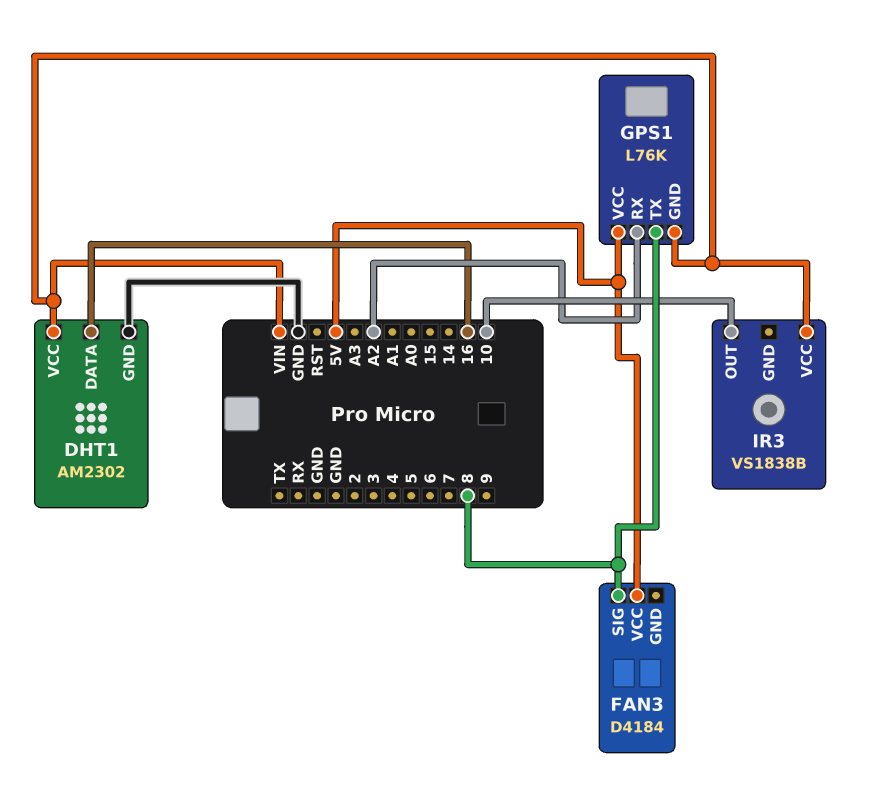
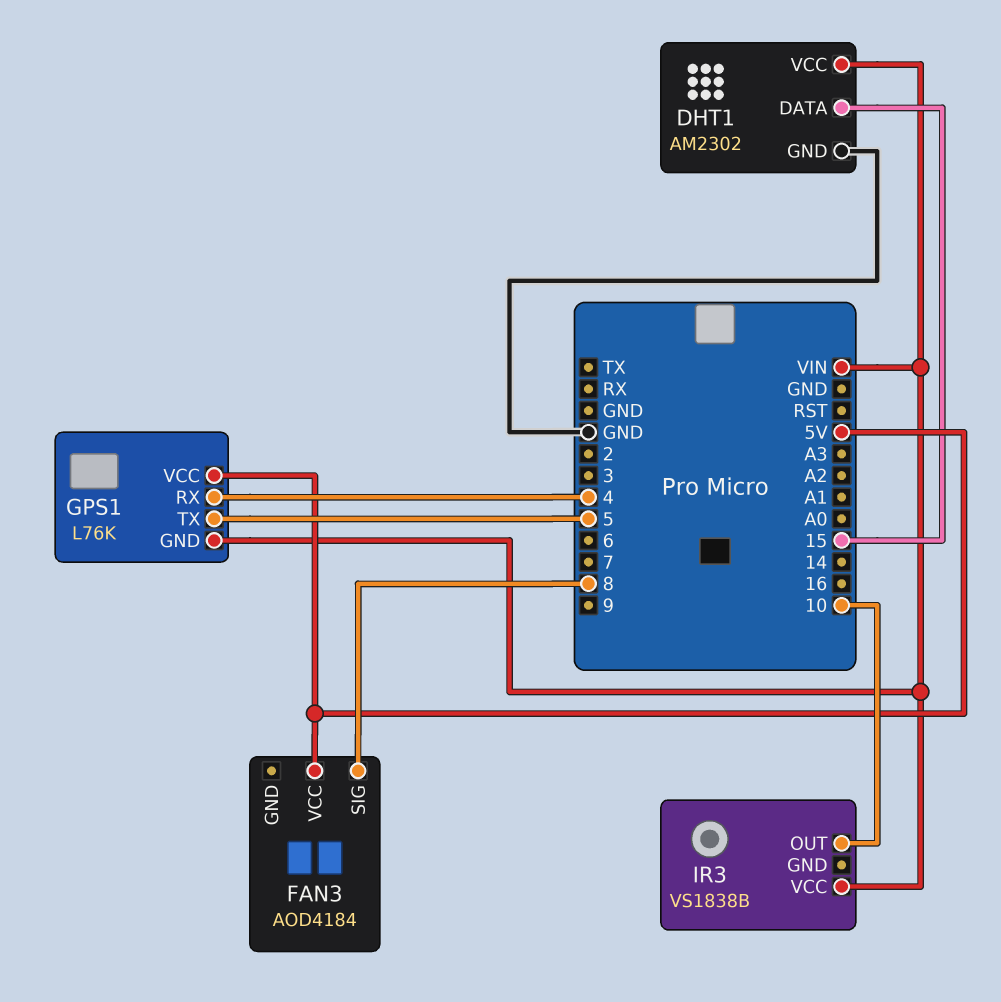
DHT1 pin DATA: 16 -> 15
FAN3: D4184 -> AOD4184
GPS1 pin RX: A2 -> 4
GPS1 pin TX: 8 -> 5

